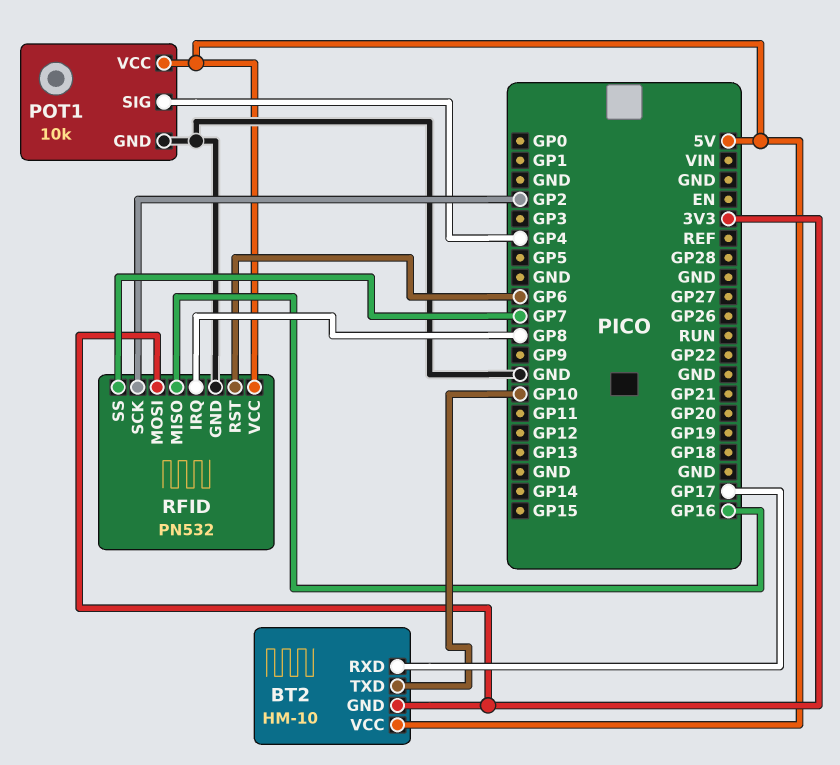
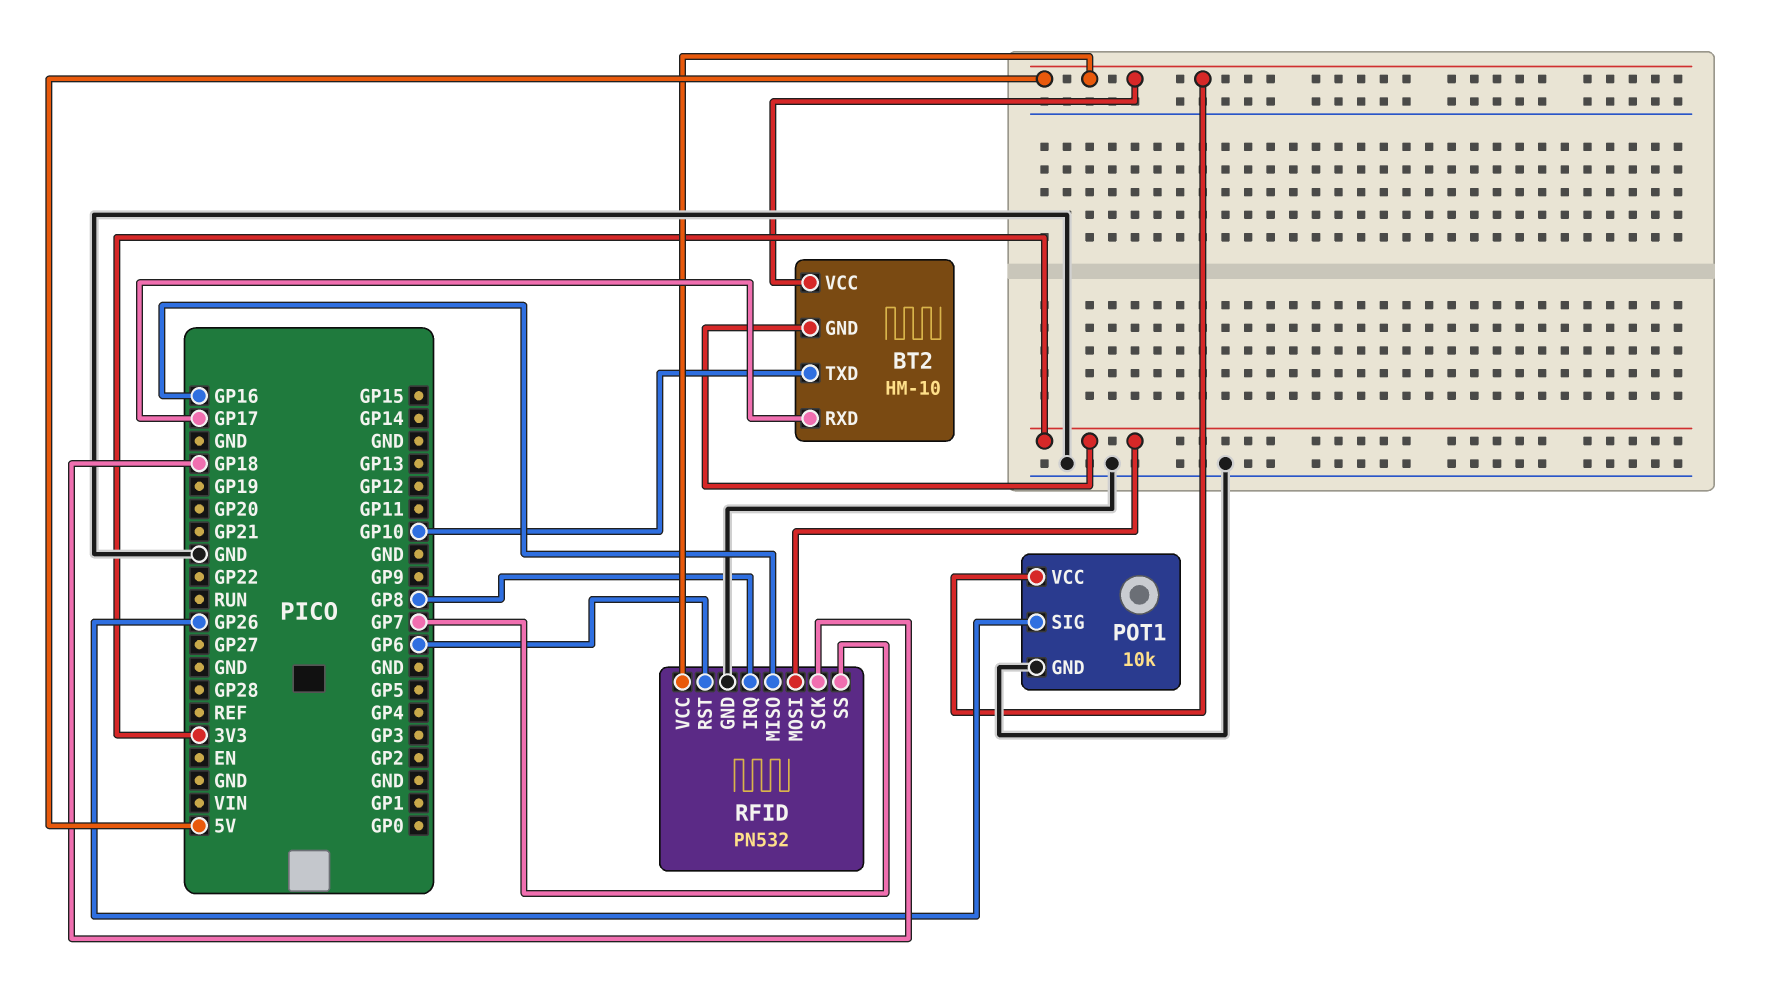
POT1 pin SIG: GP4 -> GP26
RFID pin SCK: GP2 -> GP18

